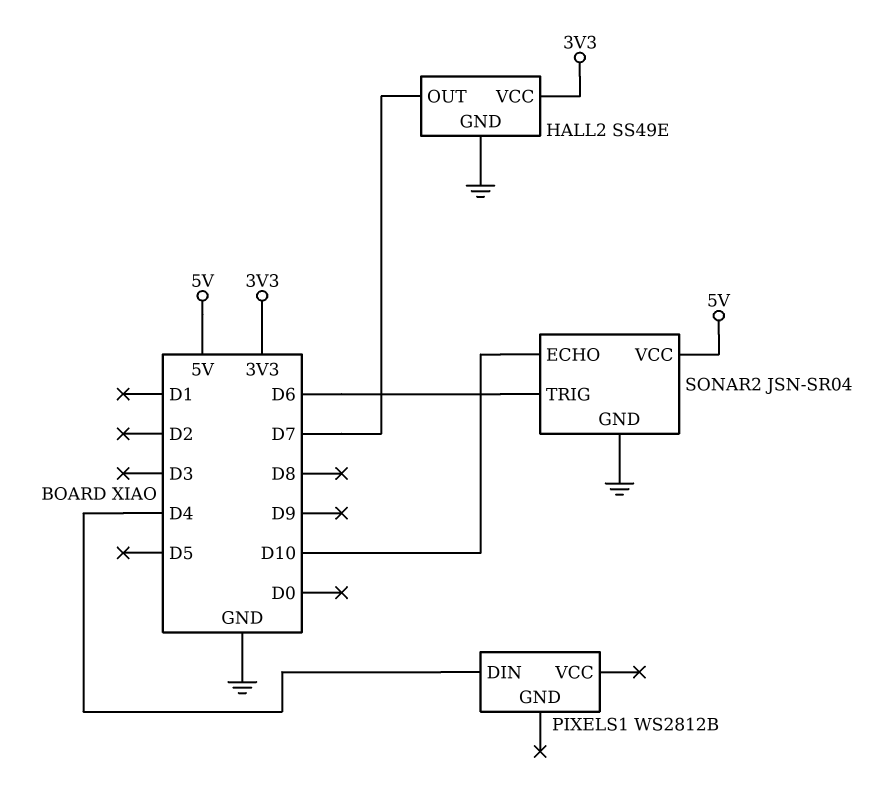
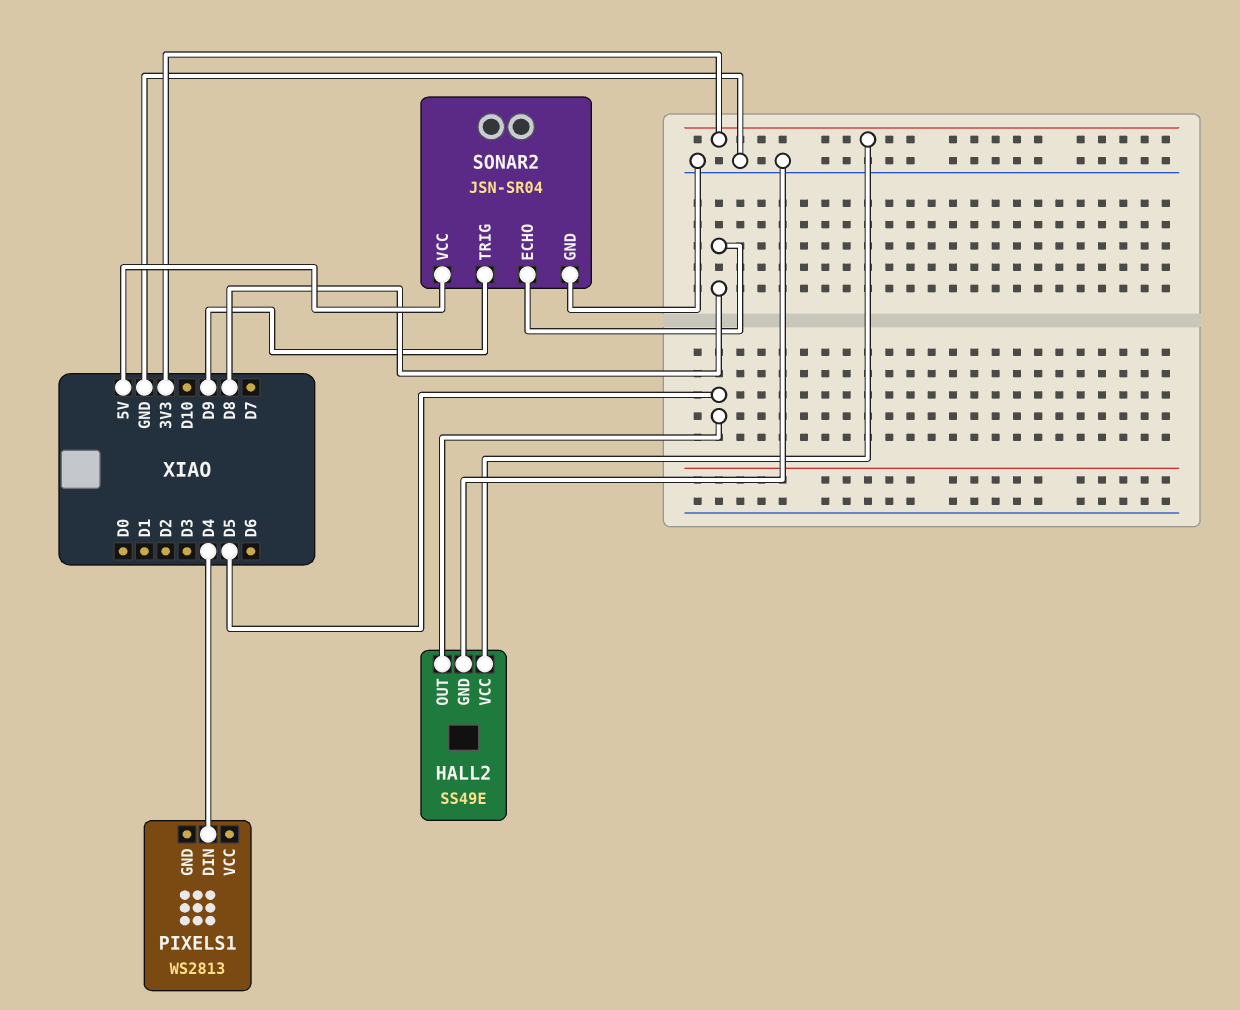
HALL2 pin OUT: D7 -> D5
PIXELS1: WS2812B -> WS2813
SONAR2 pin ECHO: D10 -> D8
SONAR2 pin TRIG: D6 -> D9

